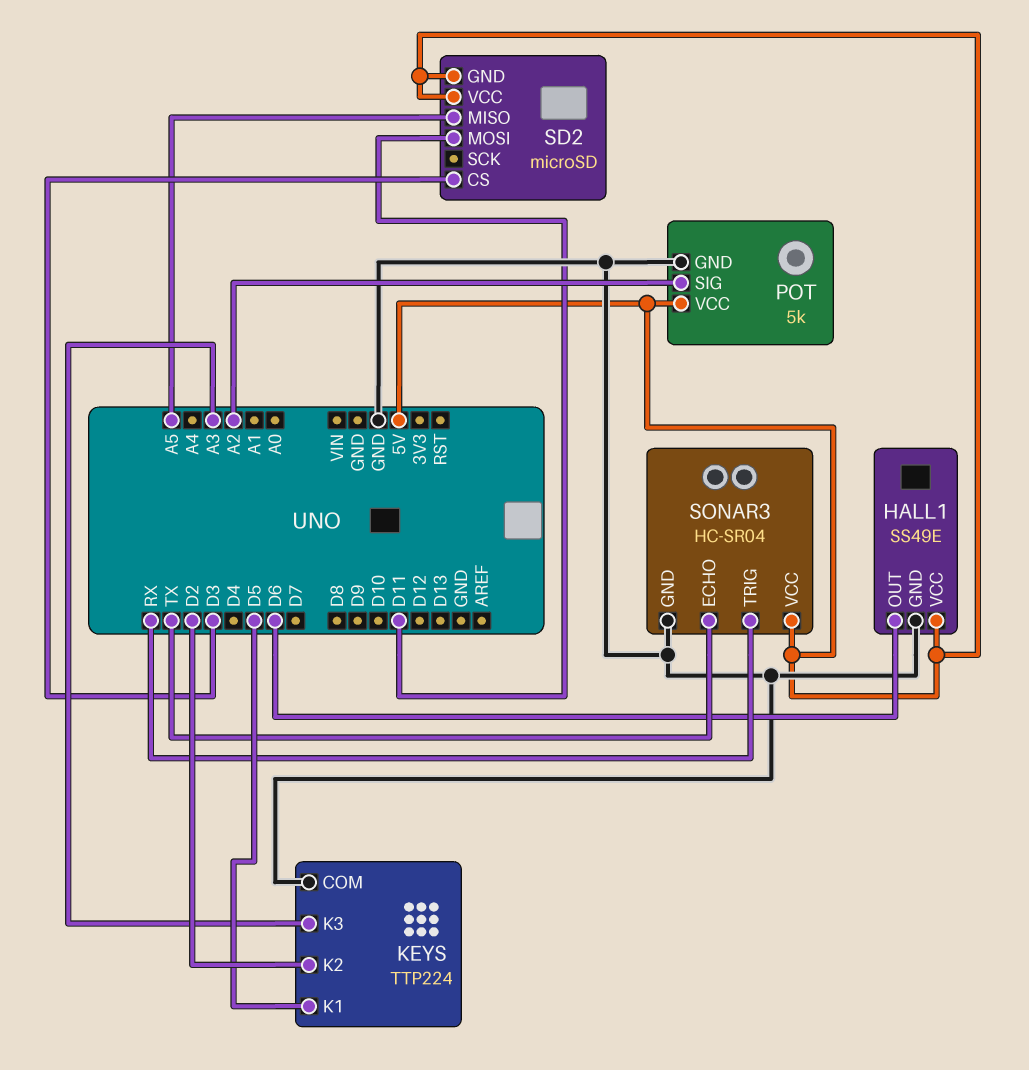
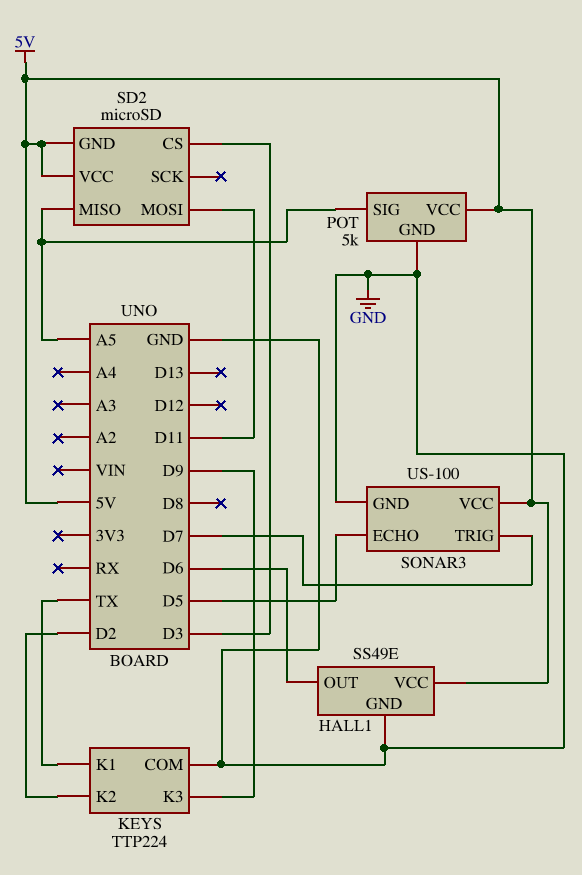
KEYS pin K1: D5 -> TX
KEYS pin K3: A3 -> D9
POT pin SIG: A2 -> A5
SONAR3: HC-SR04 -> US-100
SONAR3 pin ECHO: TX -> D5
SONAR3 pin TRIG: RX -> D7

